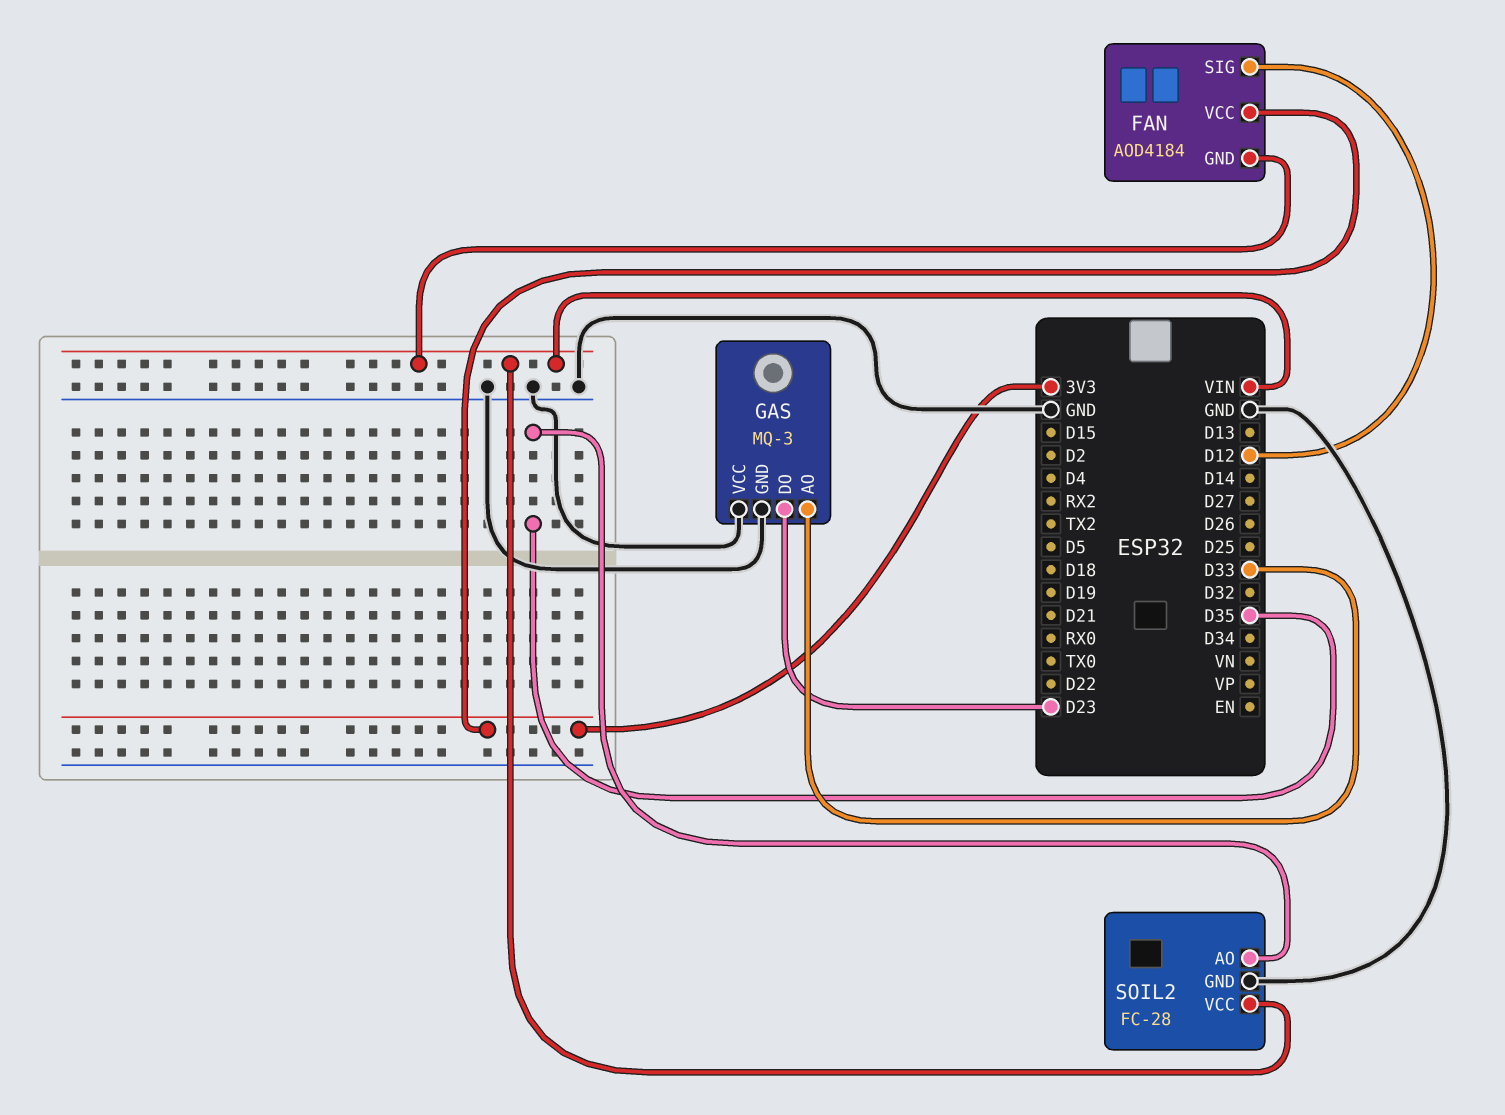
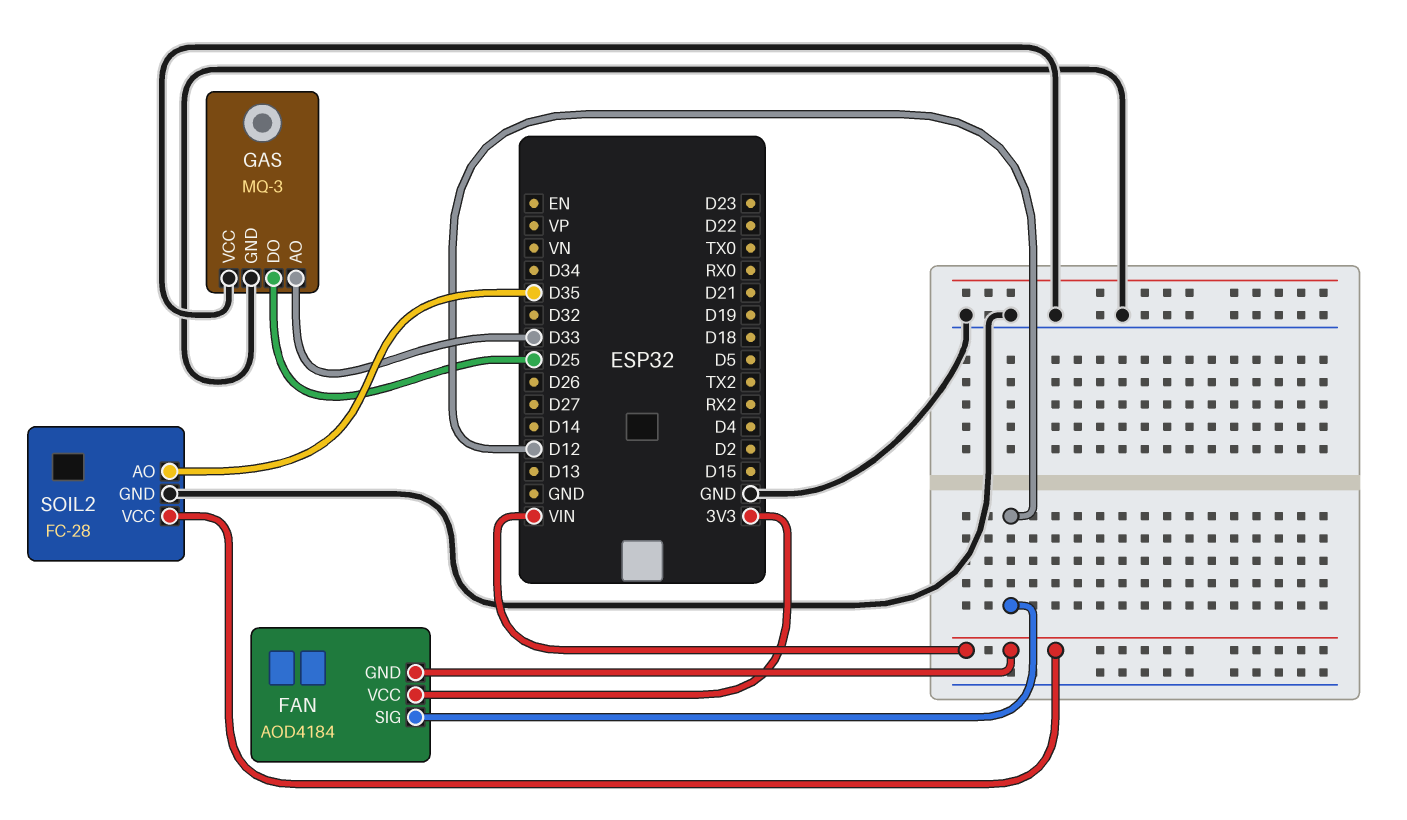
GAS pin DO: D23 -> D25

